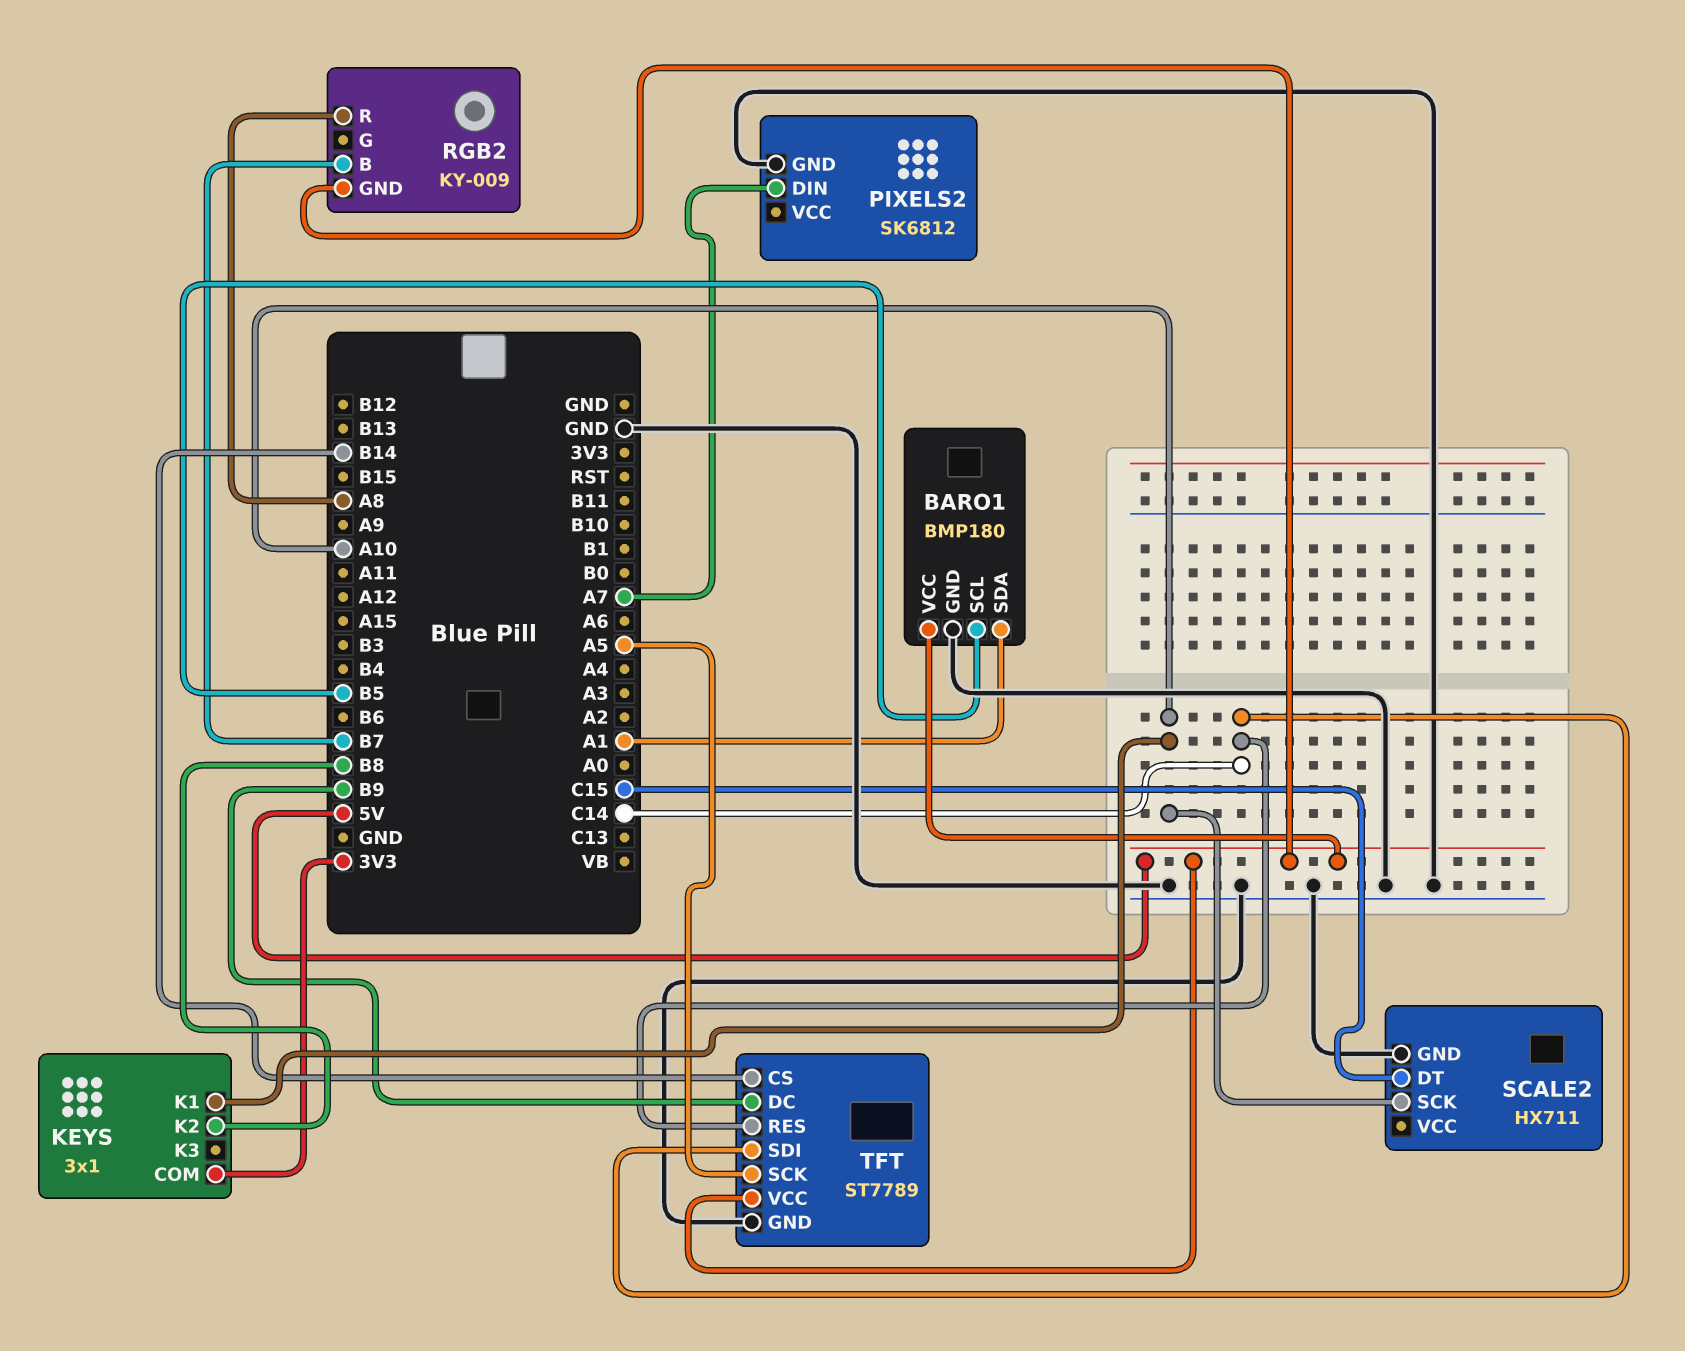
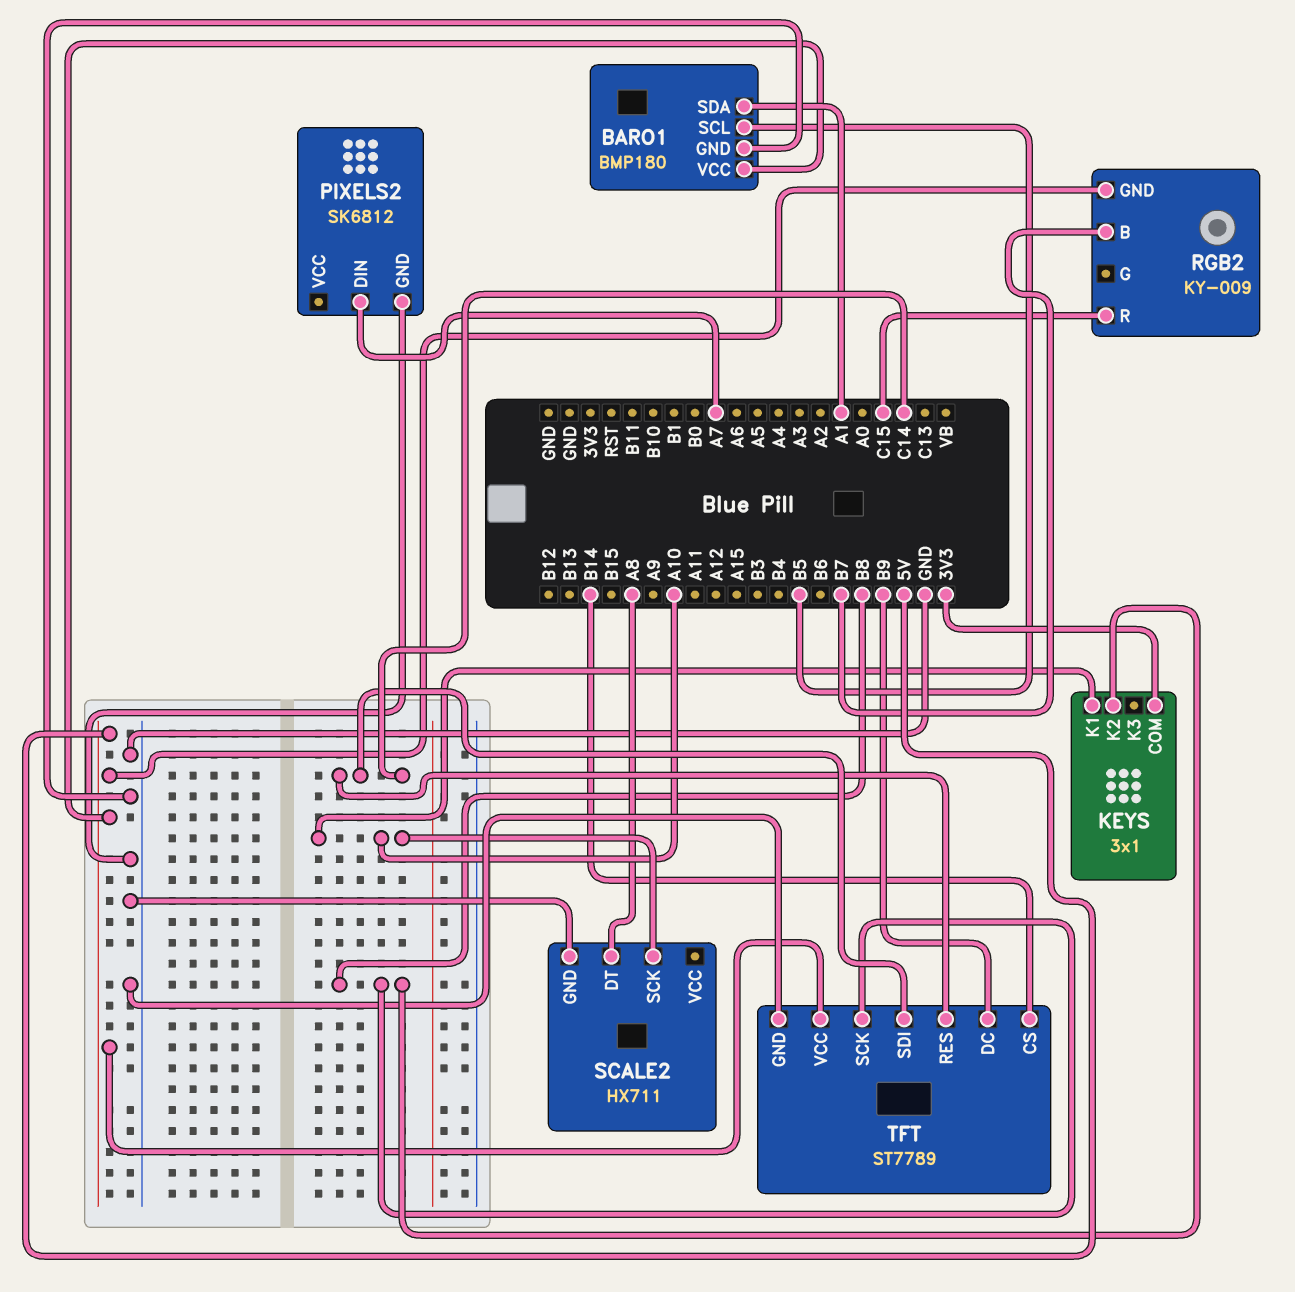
RGB2 pin R: A8 -> C15
SCALE2 pin DT: C15 -> A8
TFT pin SCK: A5 -> B8

